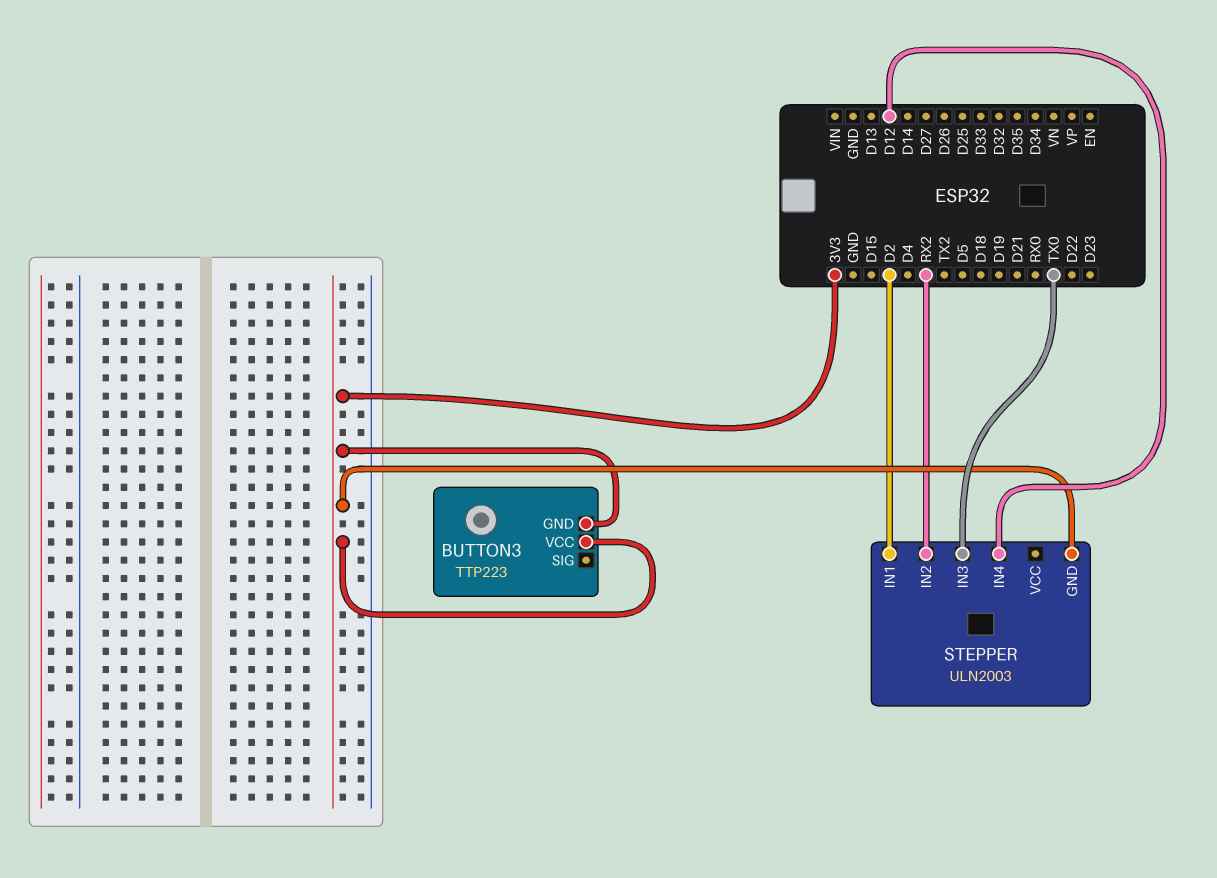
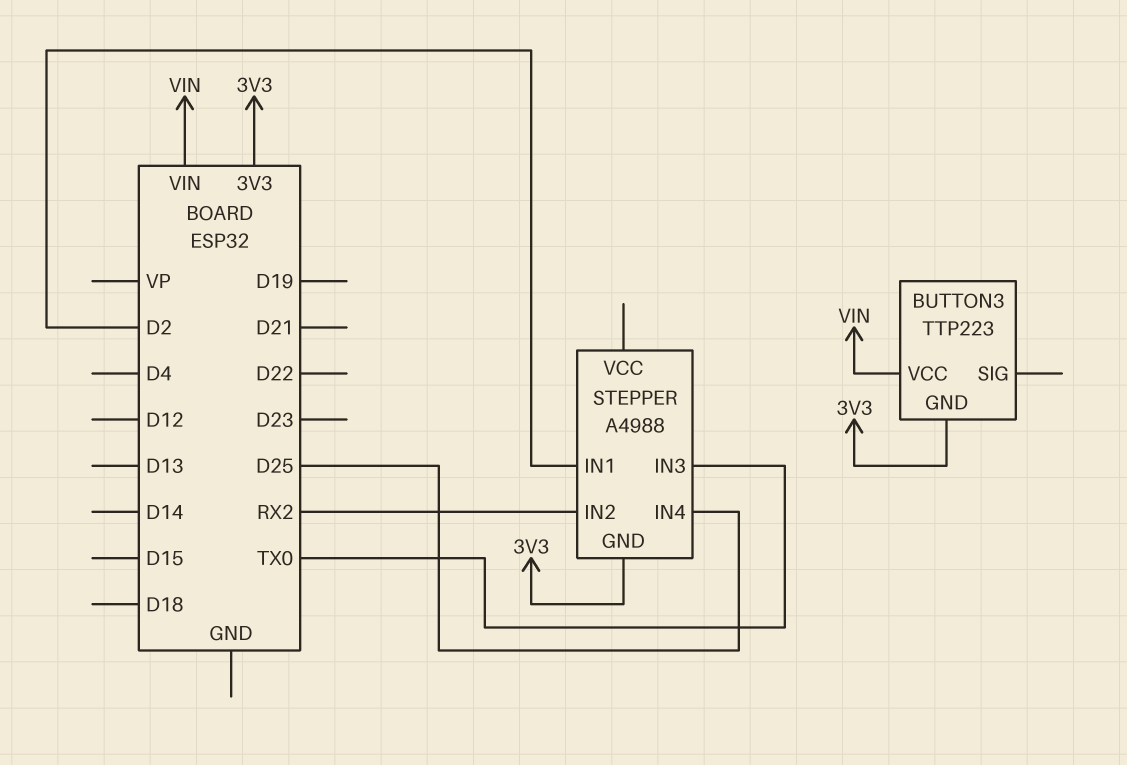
BUTTON3 pin VCC: 3V3 -> VIN
STEPPER: ULN2003 -> A4988
STEPPER pin IN4: D12 -> D25

